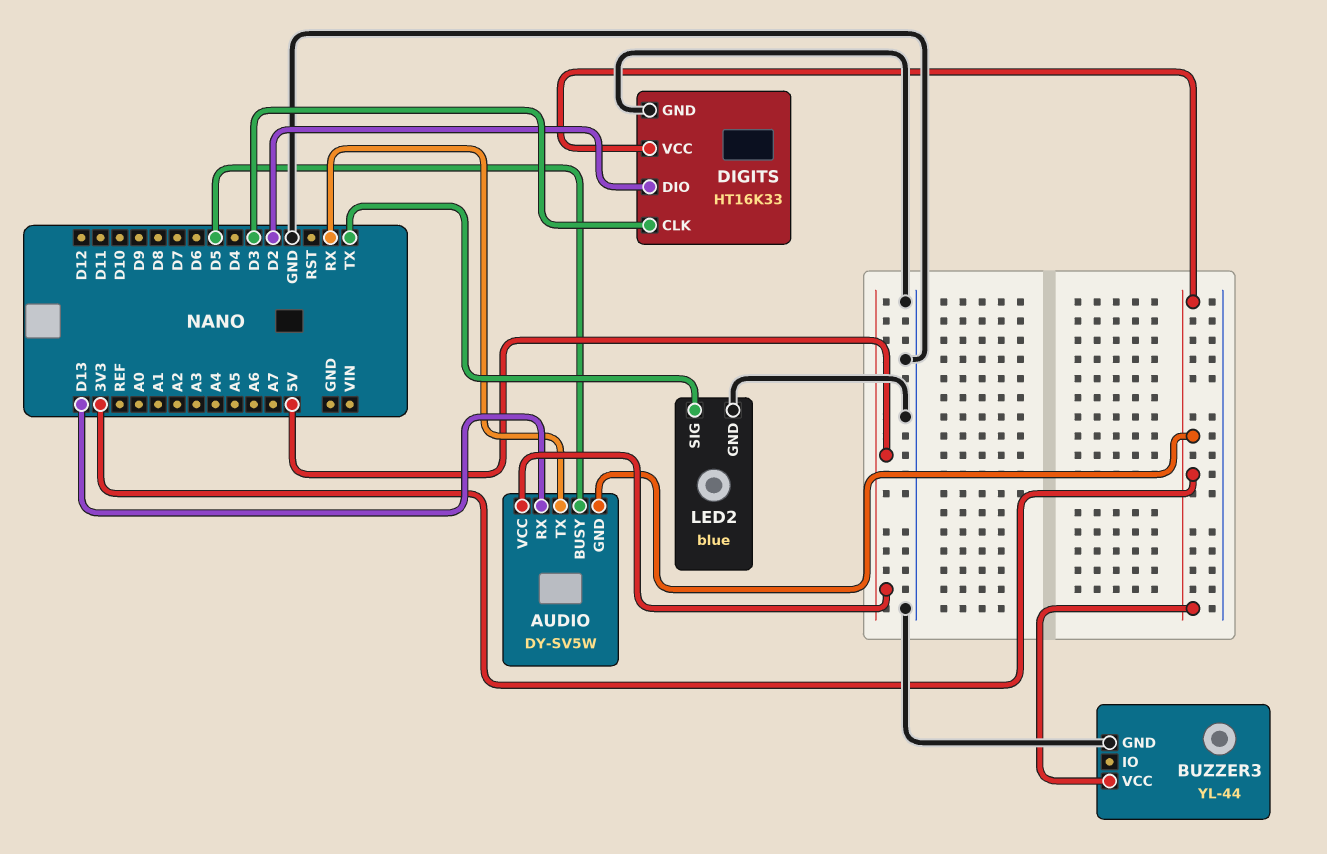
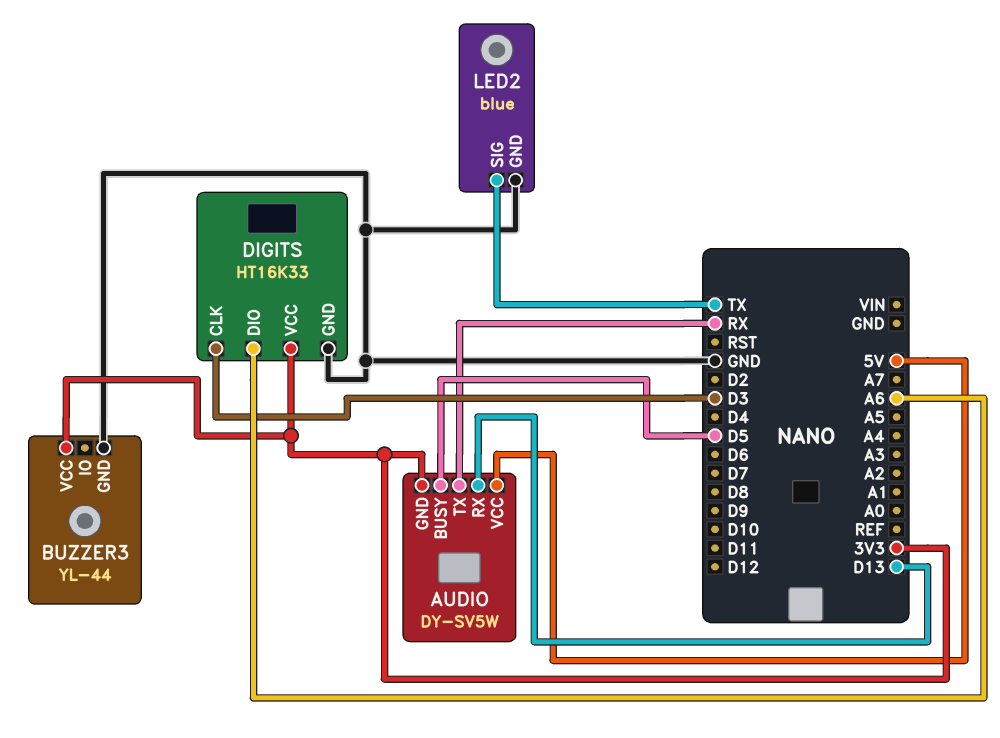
DIGITS pin DIO: D2 -> A6

